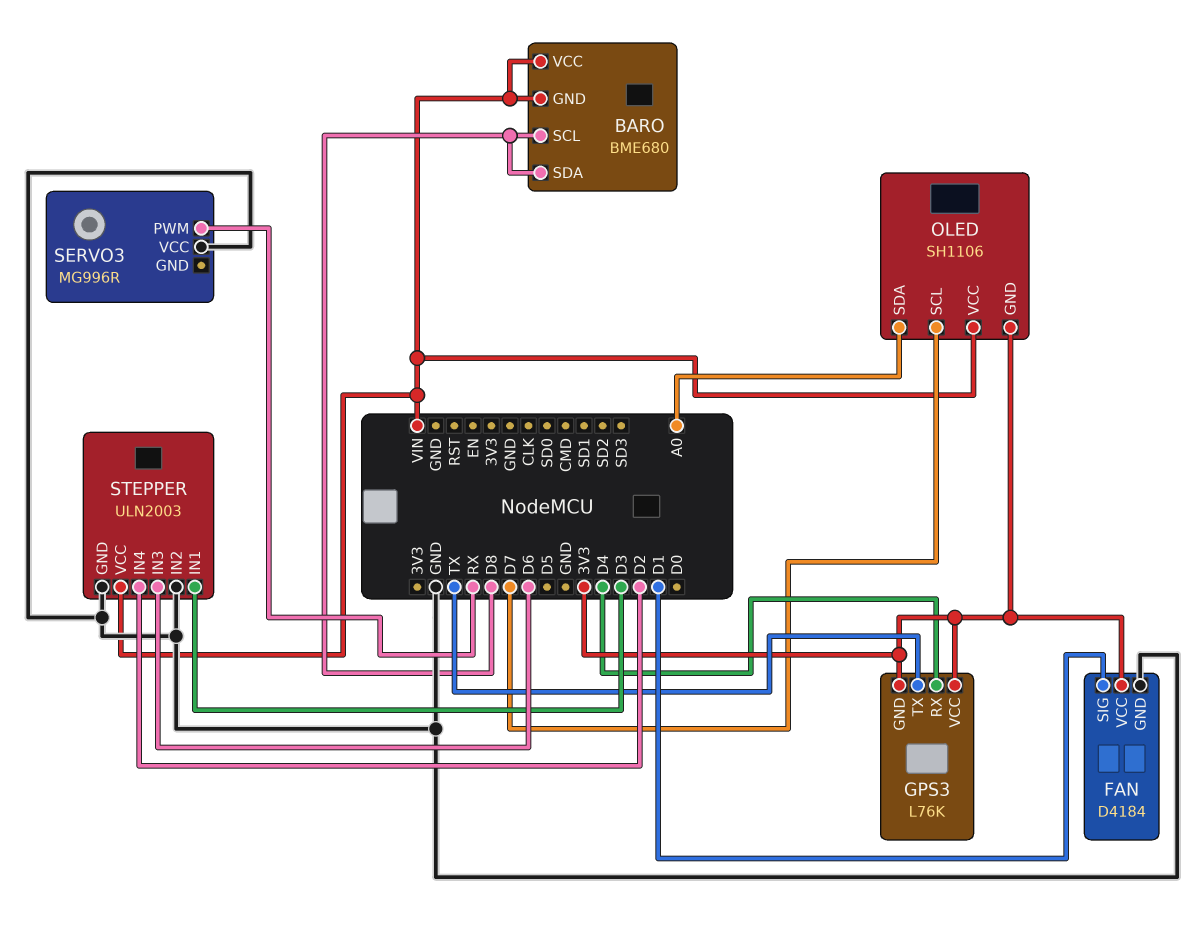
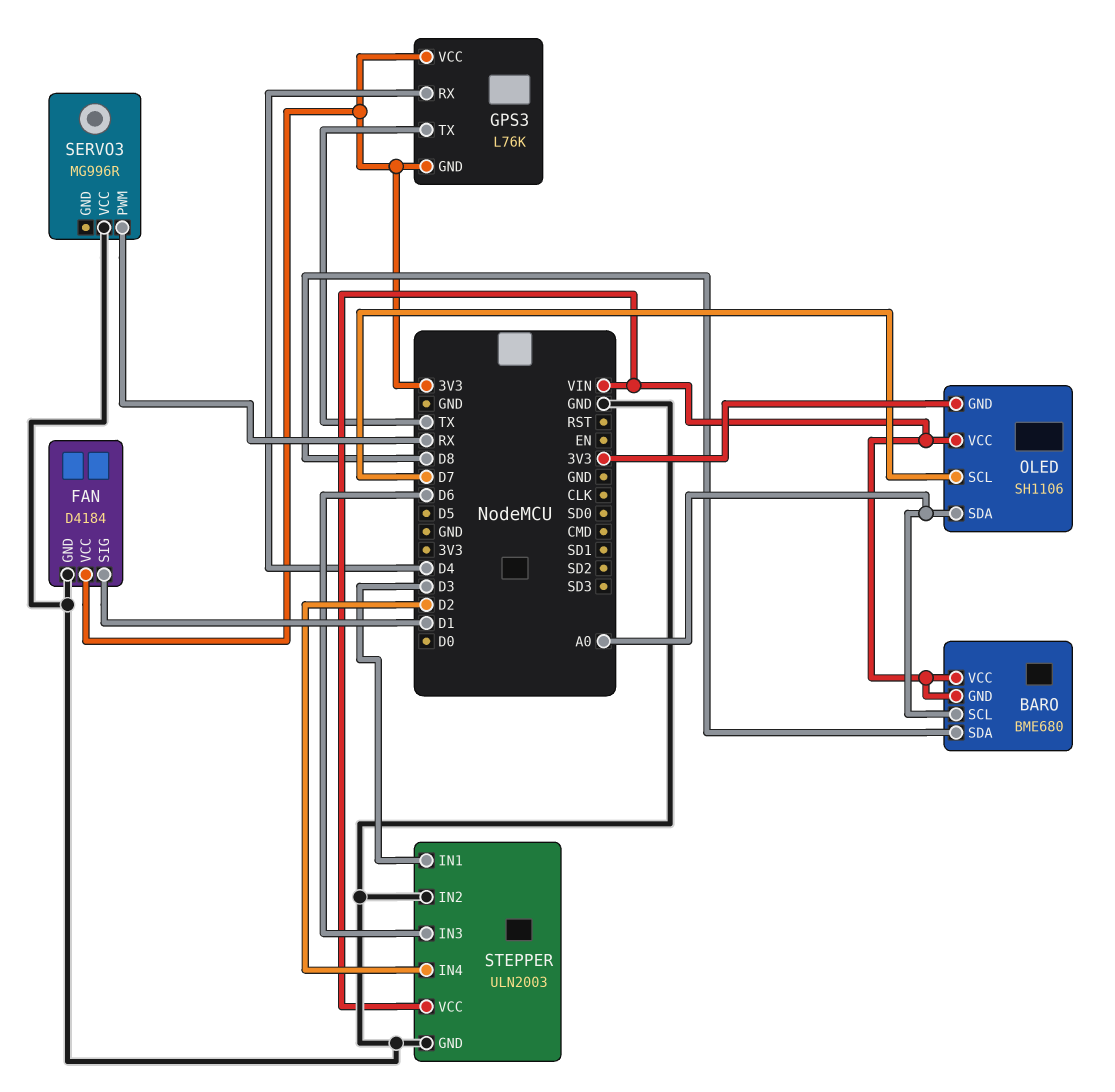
BARO pin SCL: D8 -> A0

